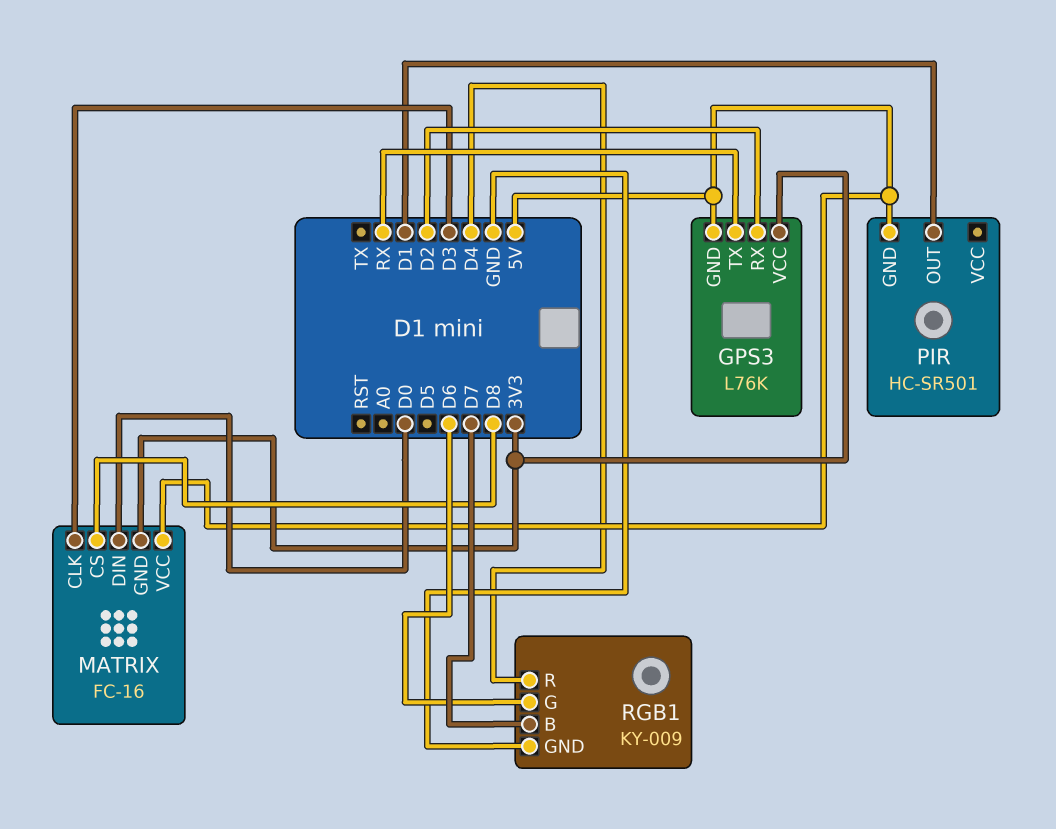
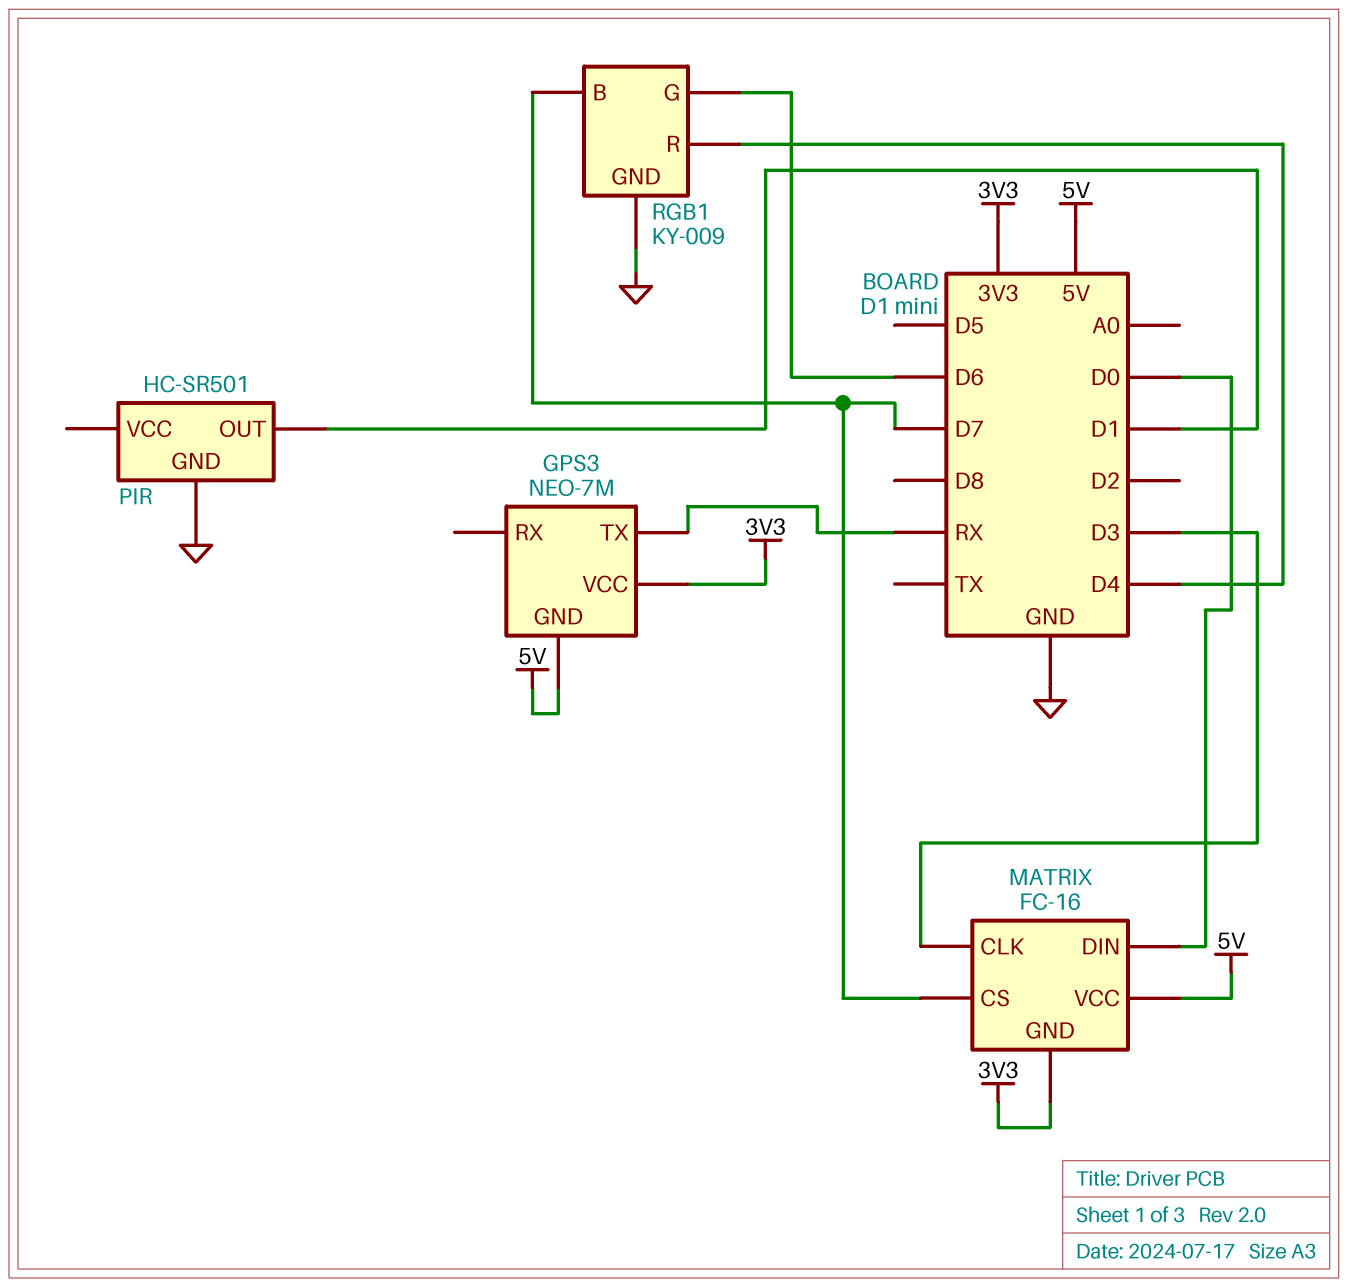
GPS3: L76K -> NEO-7M
GPS3 pin RX: D2 -> none
MATRIX pin CS: D8 -> D7
PIR pin GND: 5V -> GND

